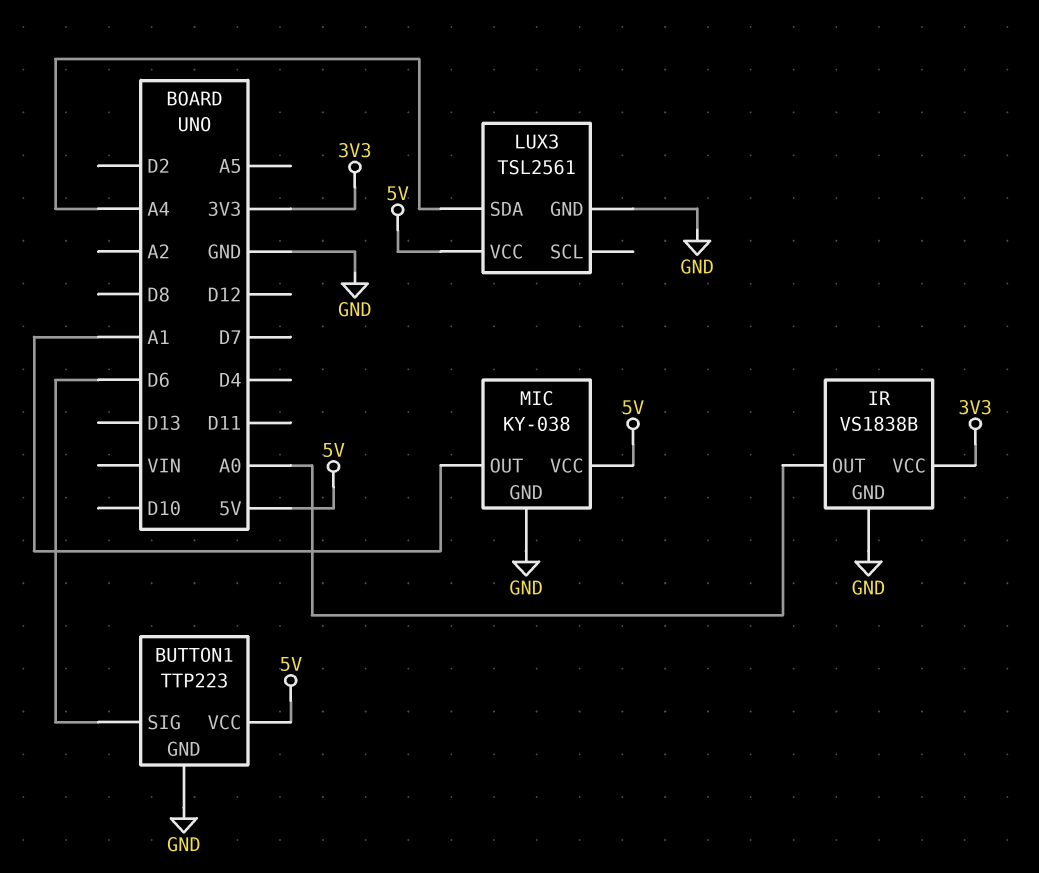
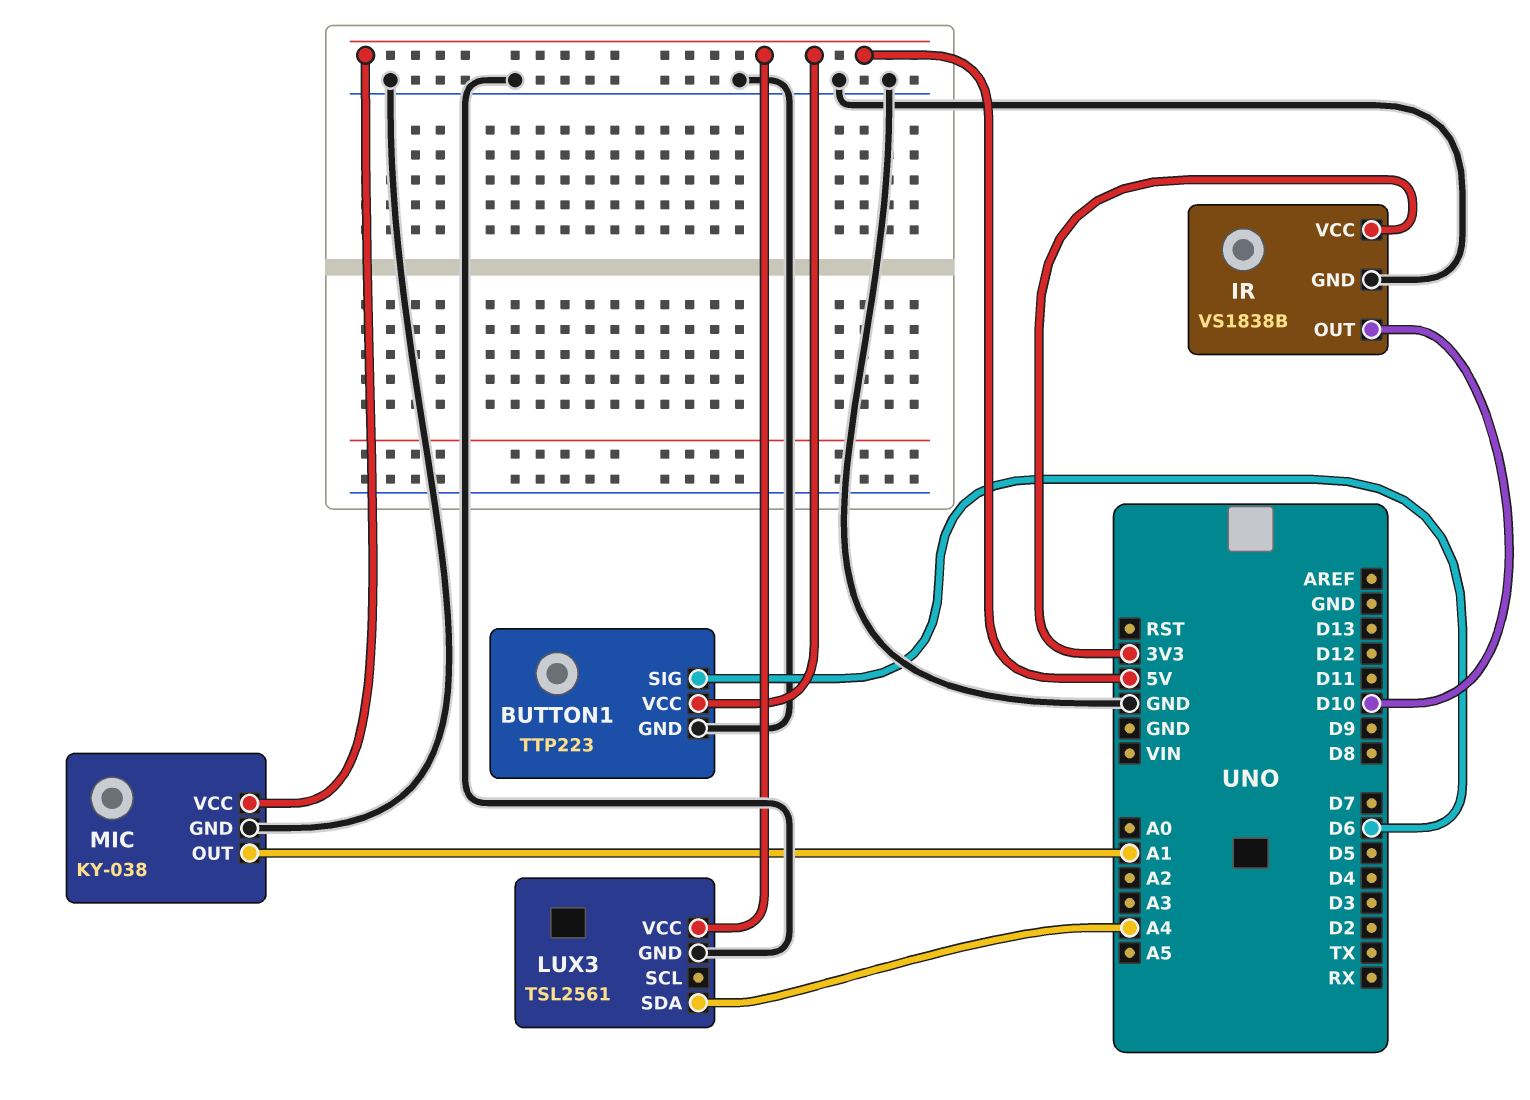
IR pin OUT: A0 -> D10

